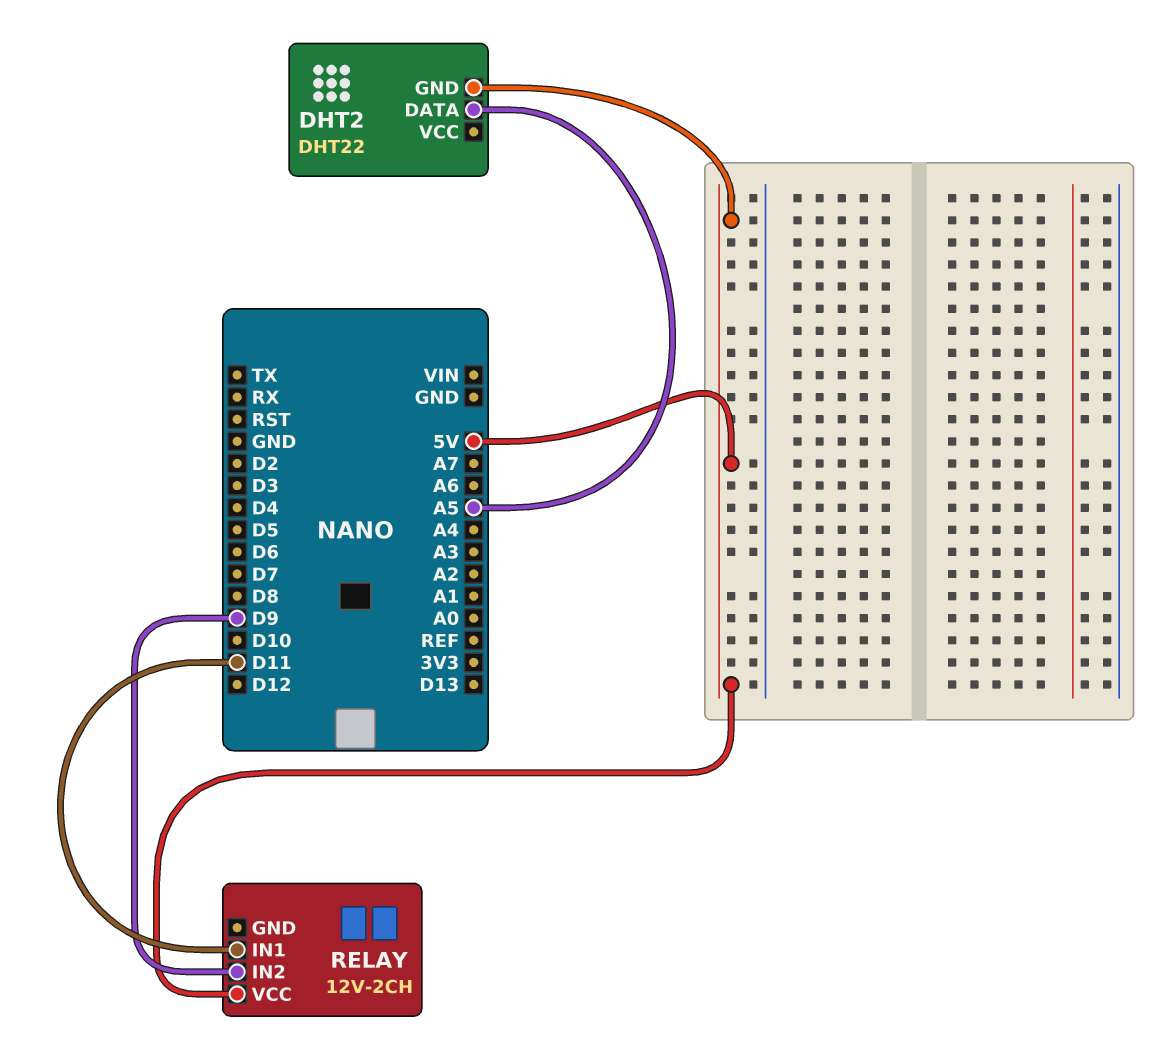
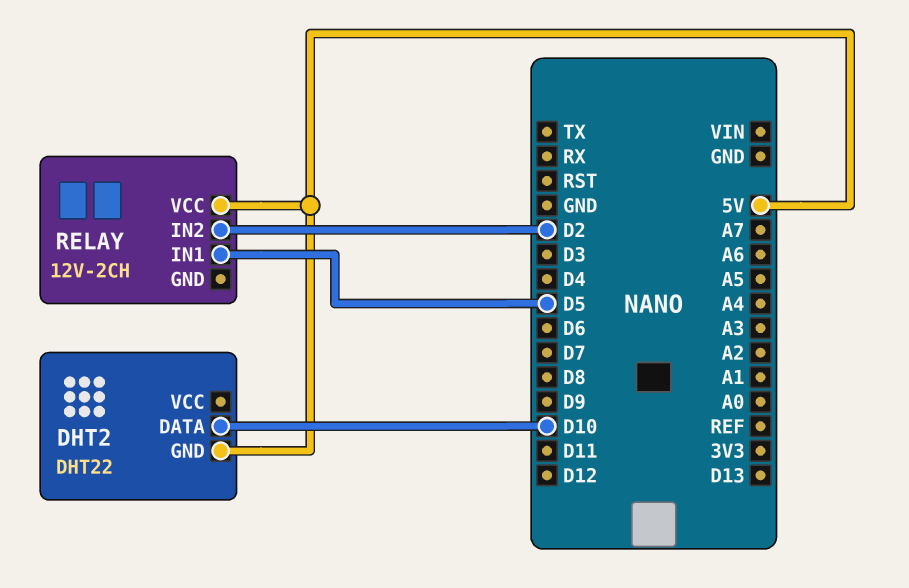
DHT2 pin DATA: A5 -> D10
RELAY pin IN1: D11 -> D5
RELAY pin IN2: D9 -> D2

